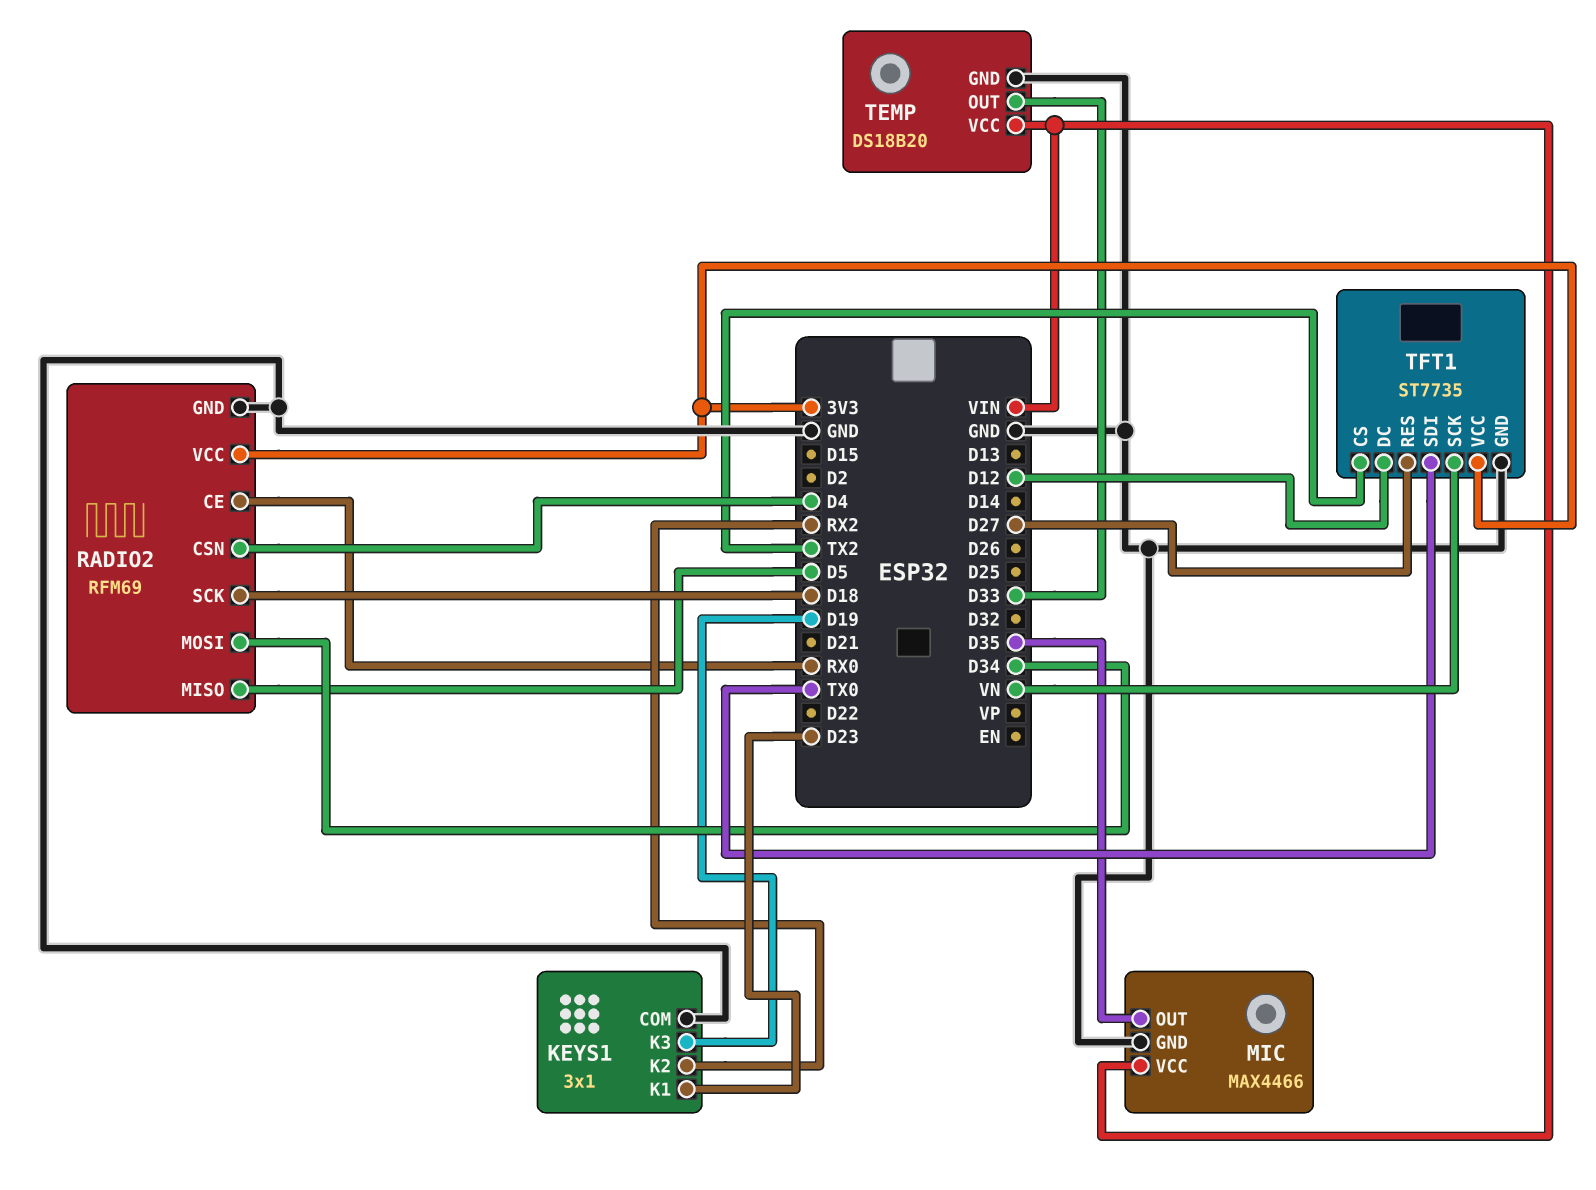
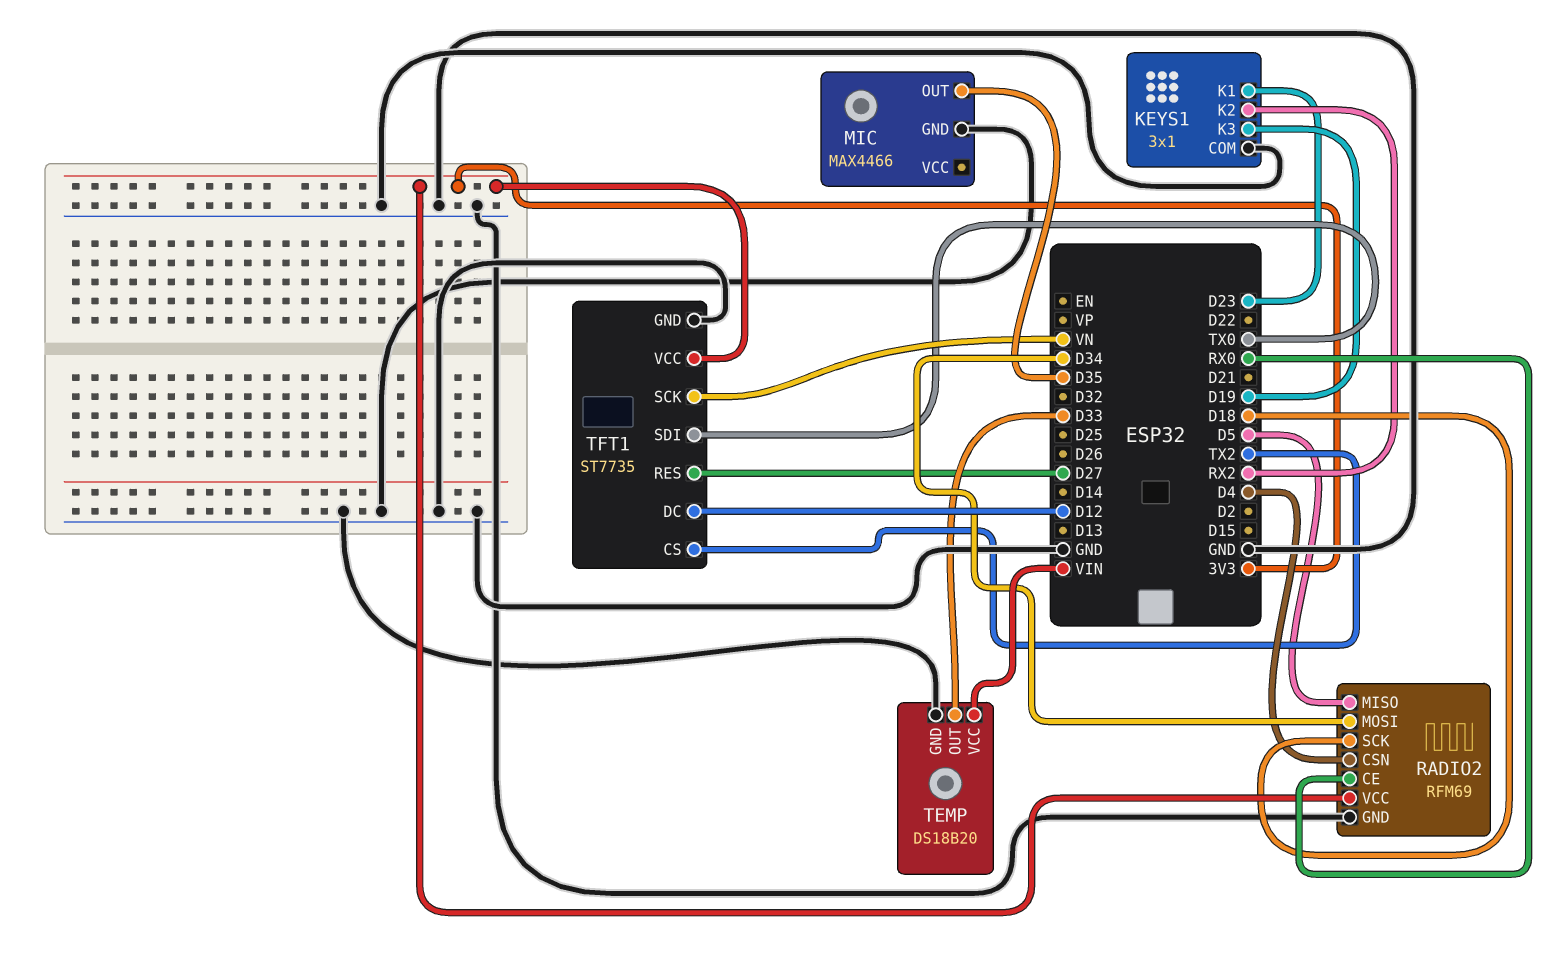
MIC pin VCC: VIN -> none

